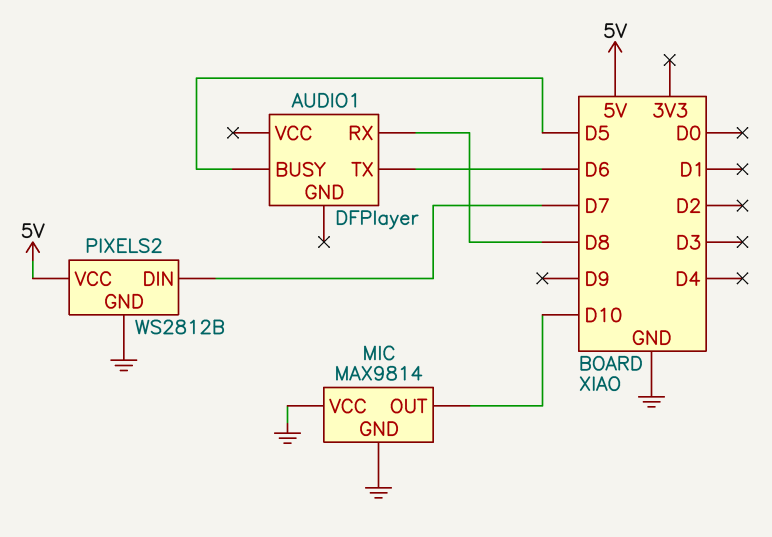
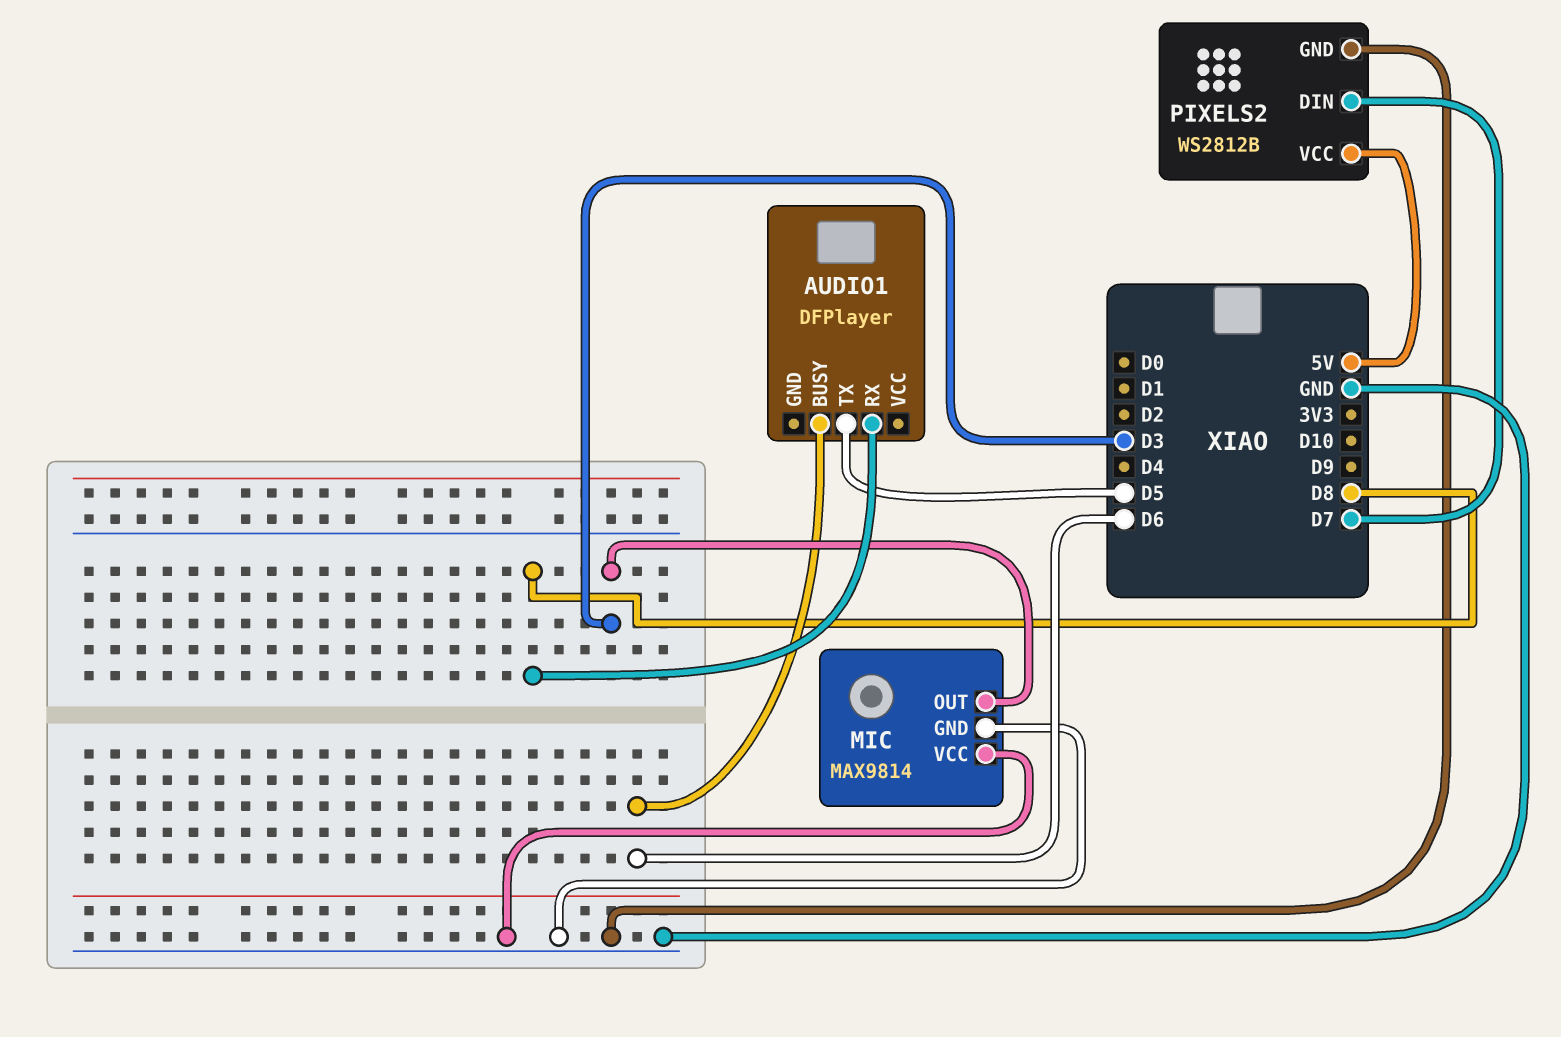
AUDIO1 pin BUSY: D5 -> D6
AUDIO1 pin TX: D6 -> D5
MIC pin OUT: D10 -> D3

